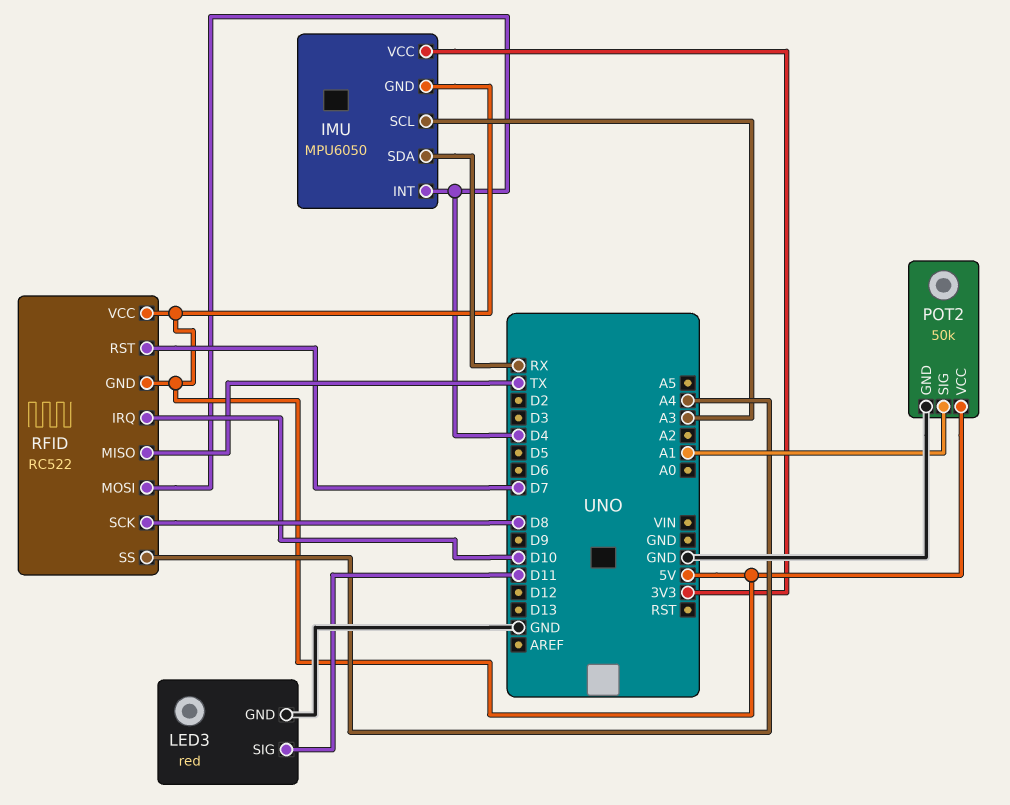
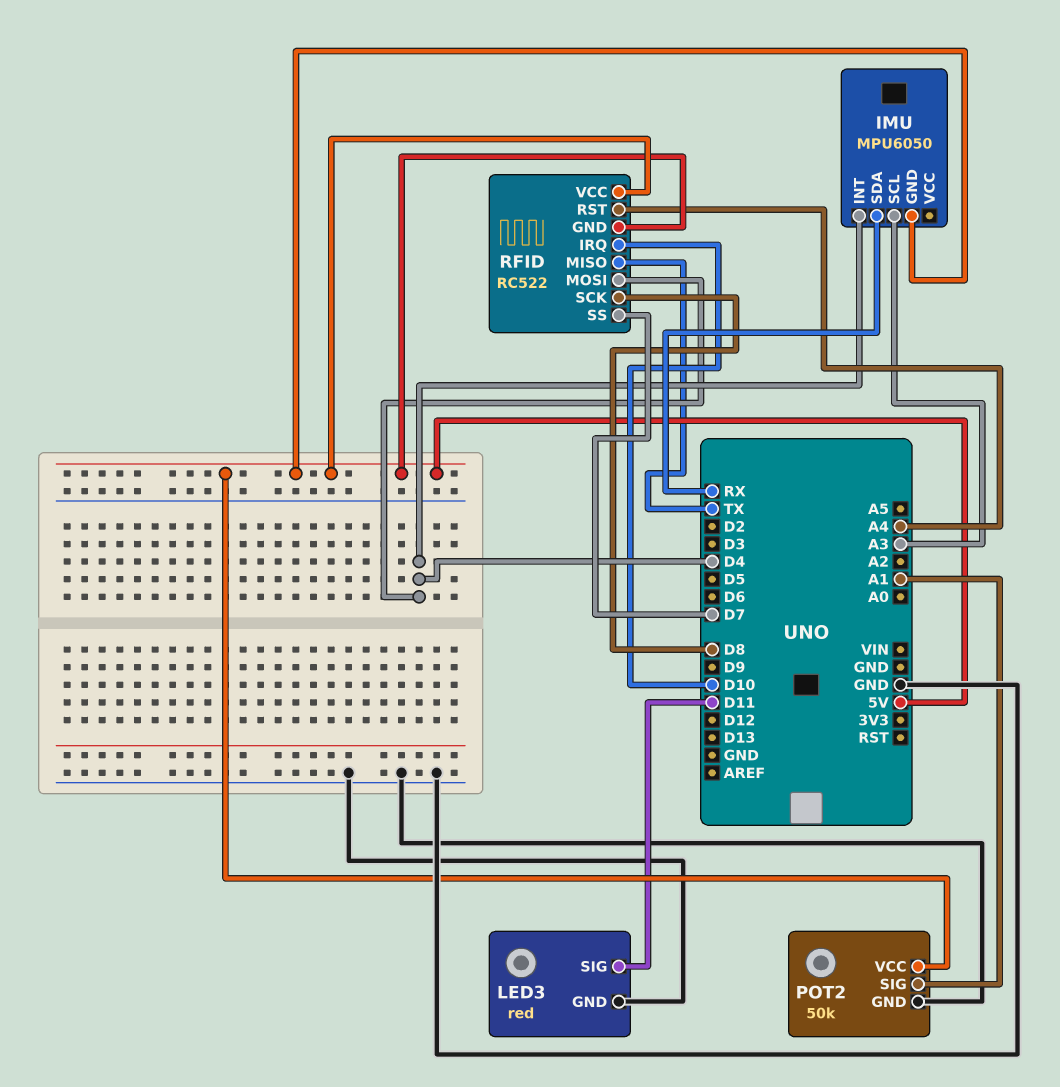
IMU pin VCC: 3V3 -> none
RFID pin RST: D7 -> A4
RFID pin SS: A4 -> D7

